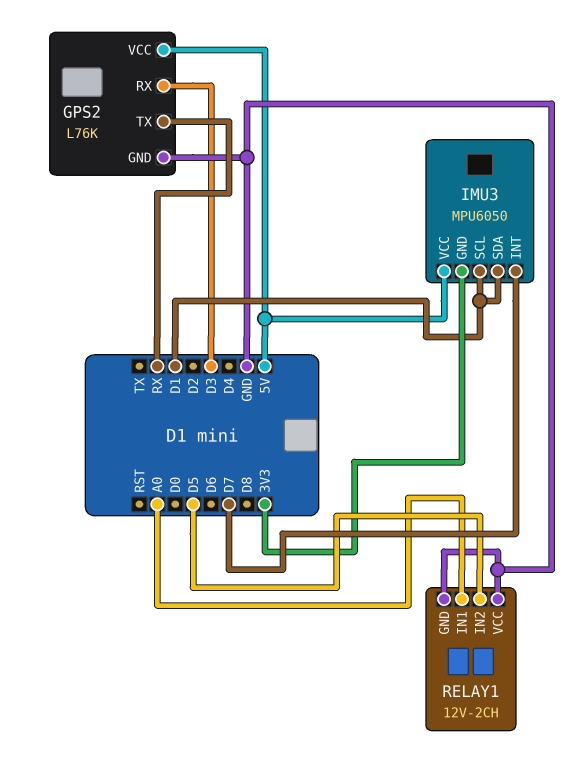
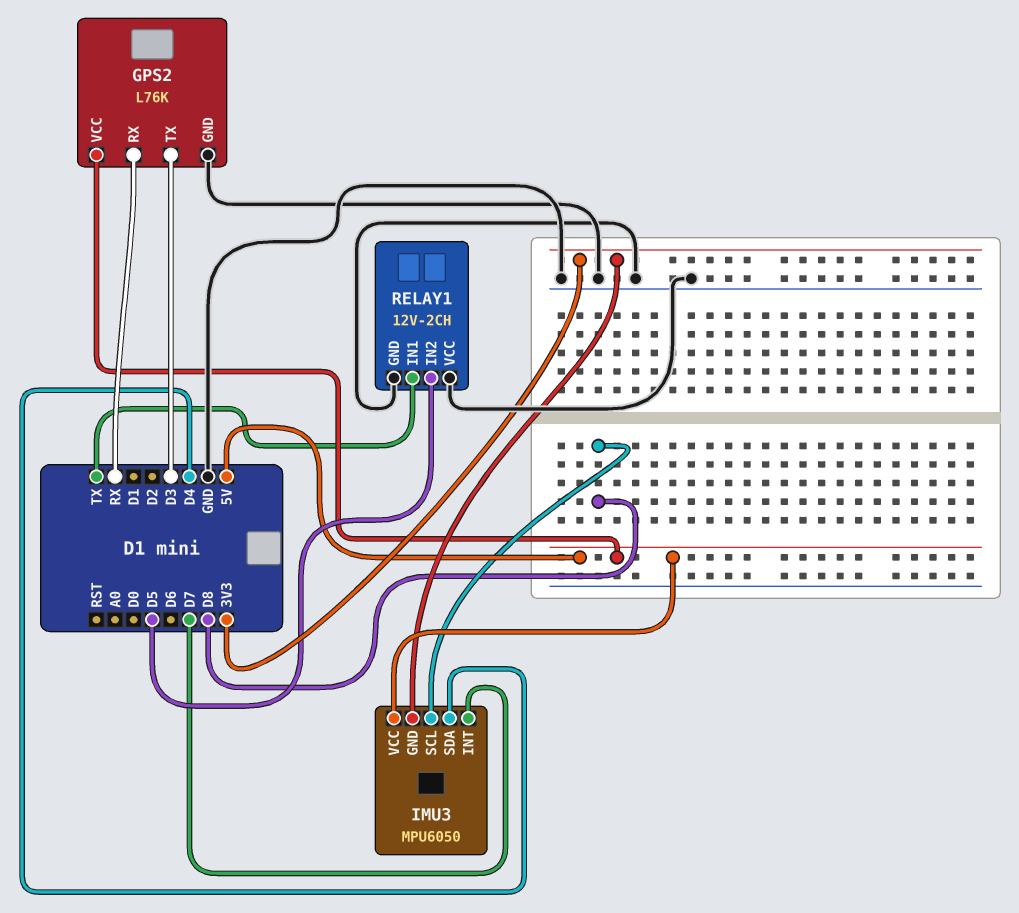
GPS2 pin RX: D3 -> RX
GPS2 pin TX: RX -> D3
IMU3 pin SCL: D1 -> D8
IMU3 pin SDA: D1 -> D4
RELAY1 pin IN1: A0 -> TX

